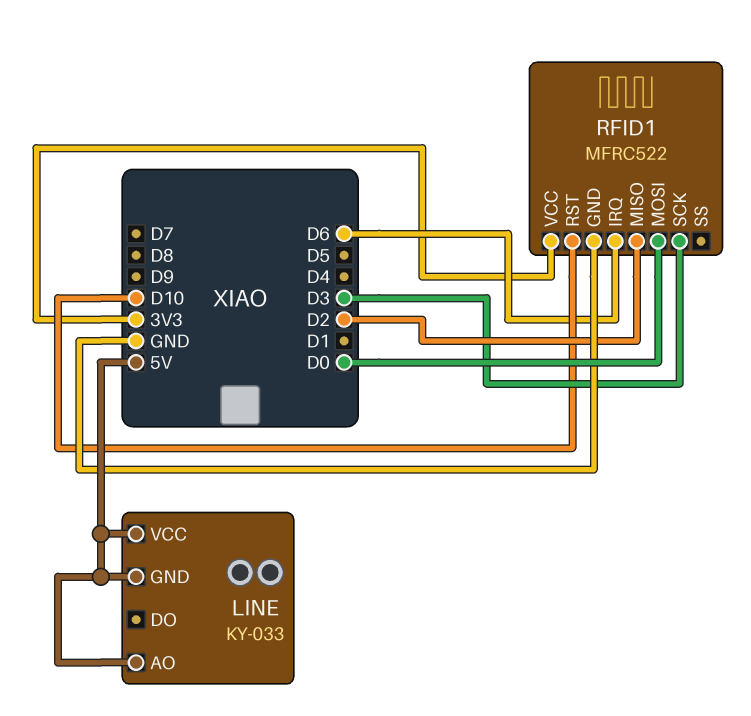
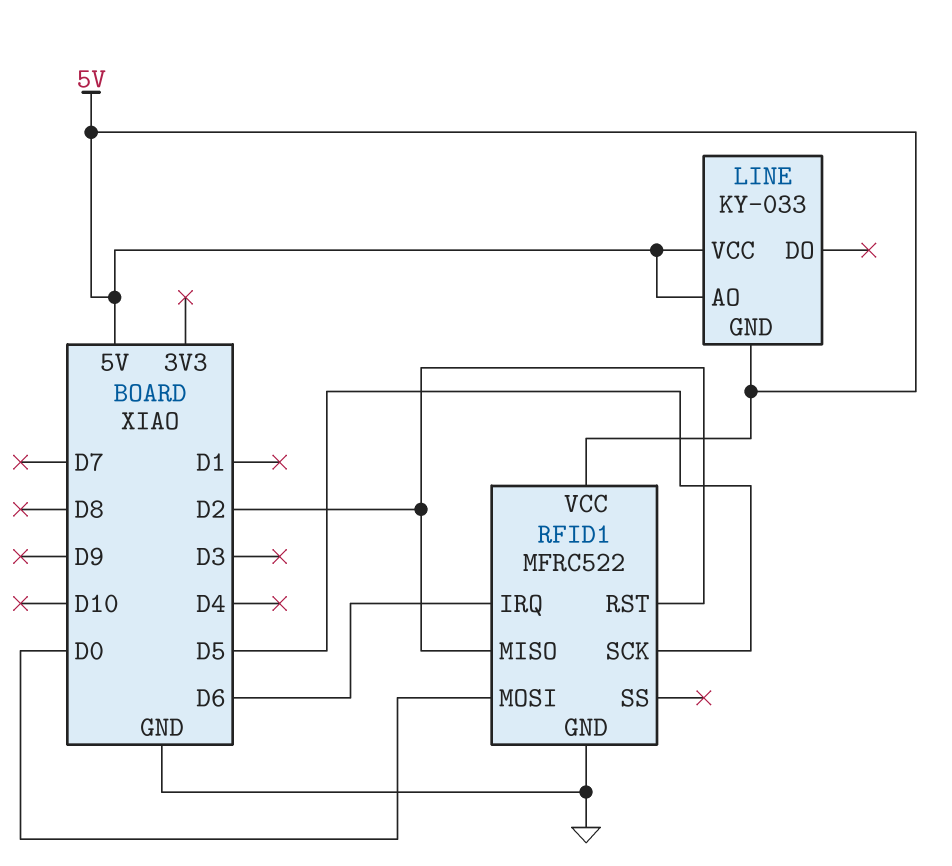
RFID1 pin RST: D10 -> D2
RFID1 pin SCK: D3 -> D5
RFID1 pin VCC: 3V3 -> 5V

